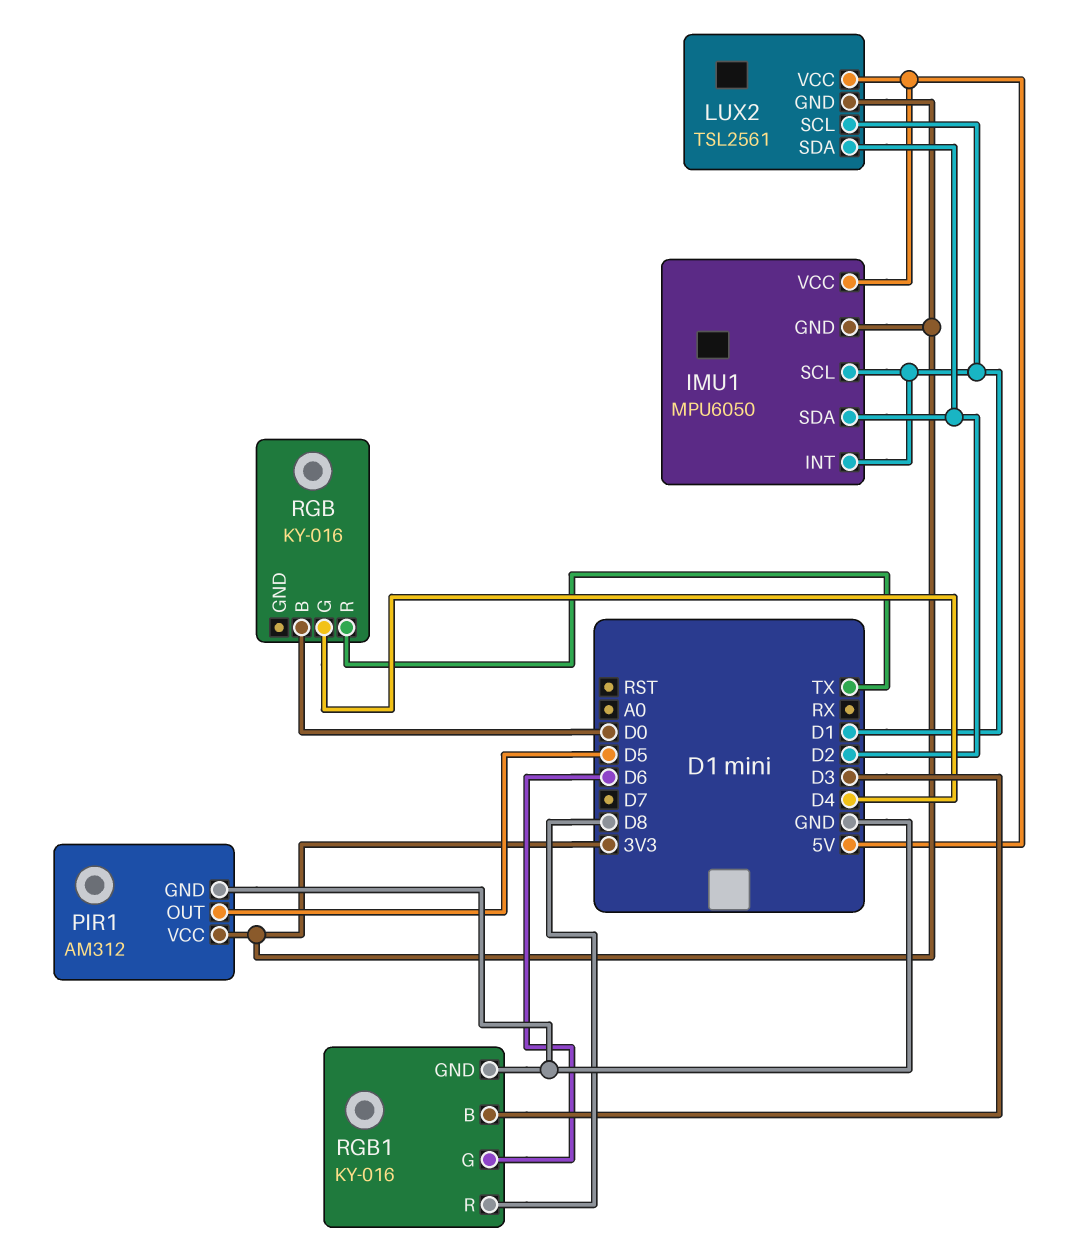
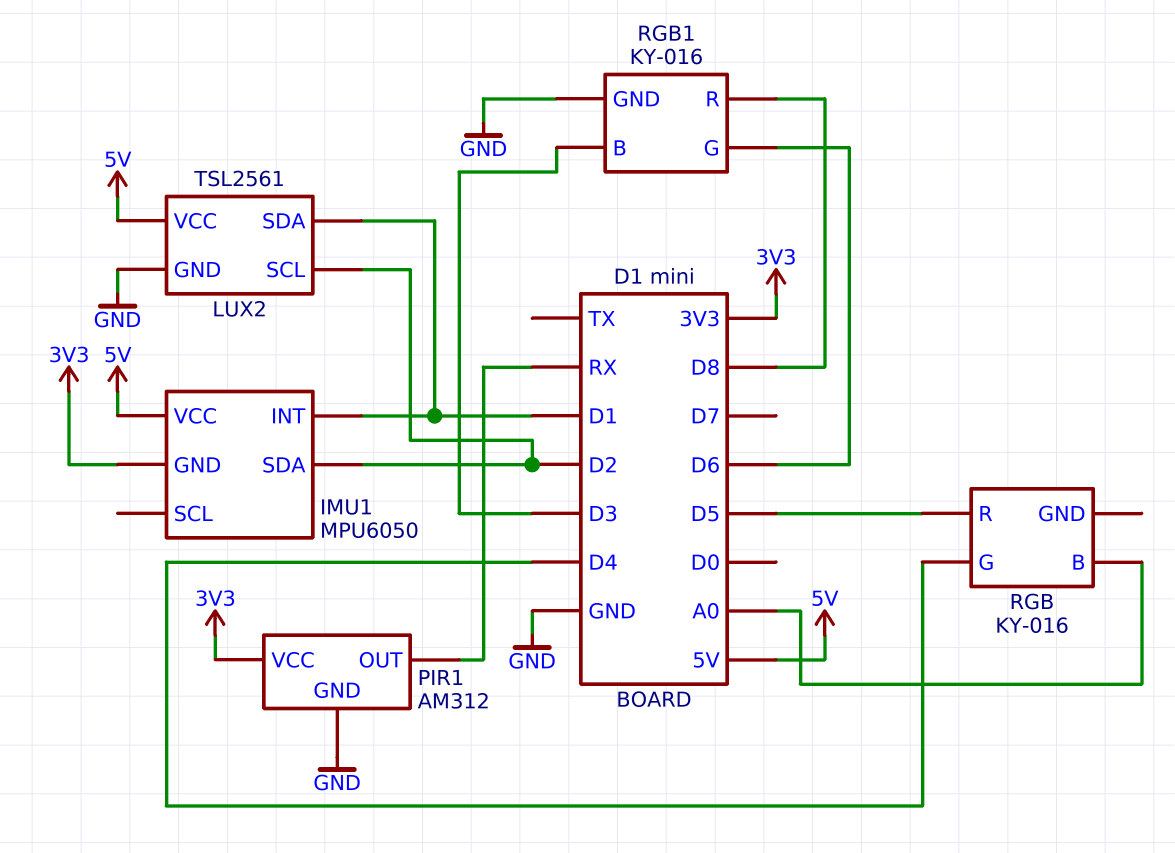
IMU1 pin SCL: D1 -> none
LUX2 pin GND: 3V3 -> GND
LUX2 pin SCL: D1 -> D2
LUX2 pin SDA: D2 -> D1
PIR1 pin OUT: D5 -> RX
RGB pin B: D0 -> A0
RGB pin R: TX -> D5

